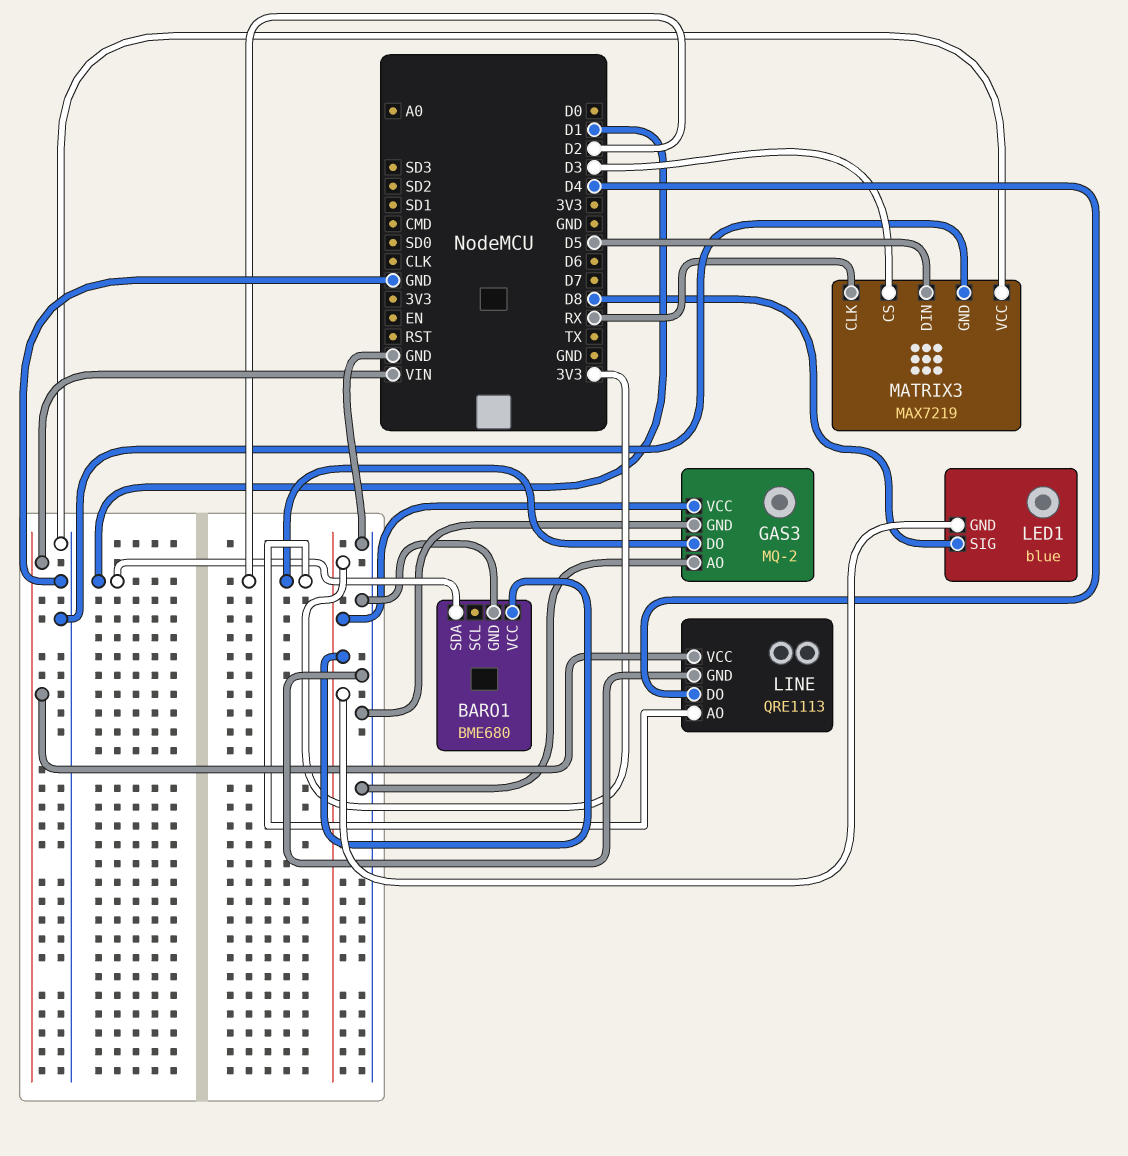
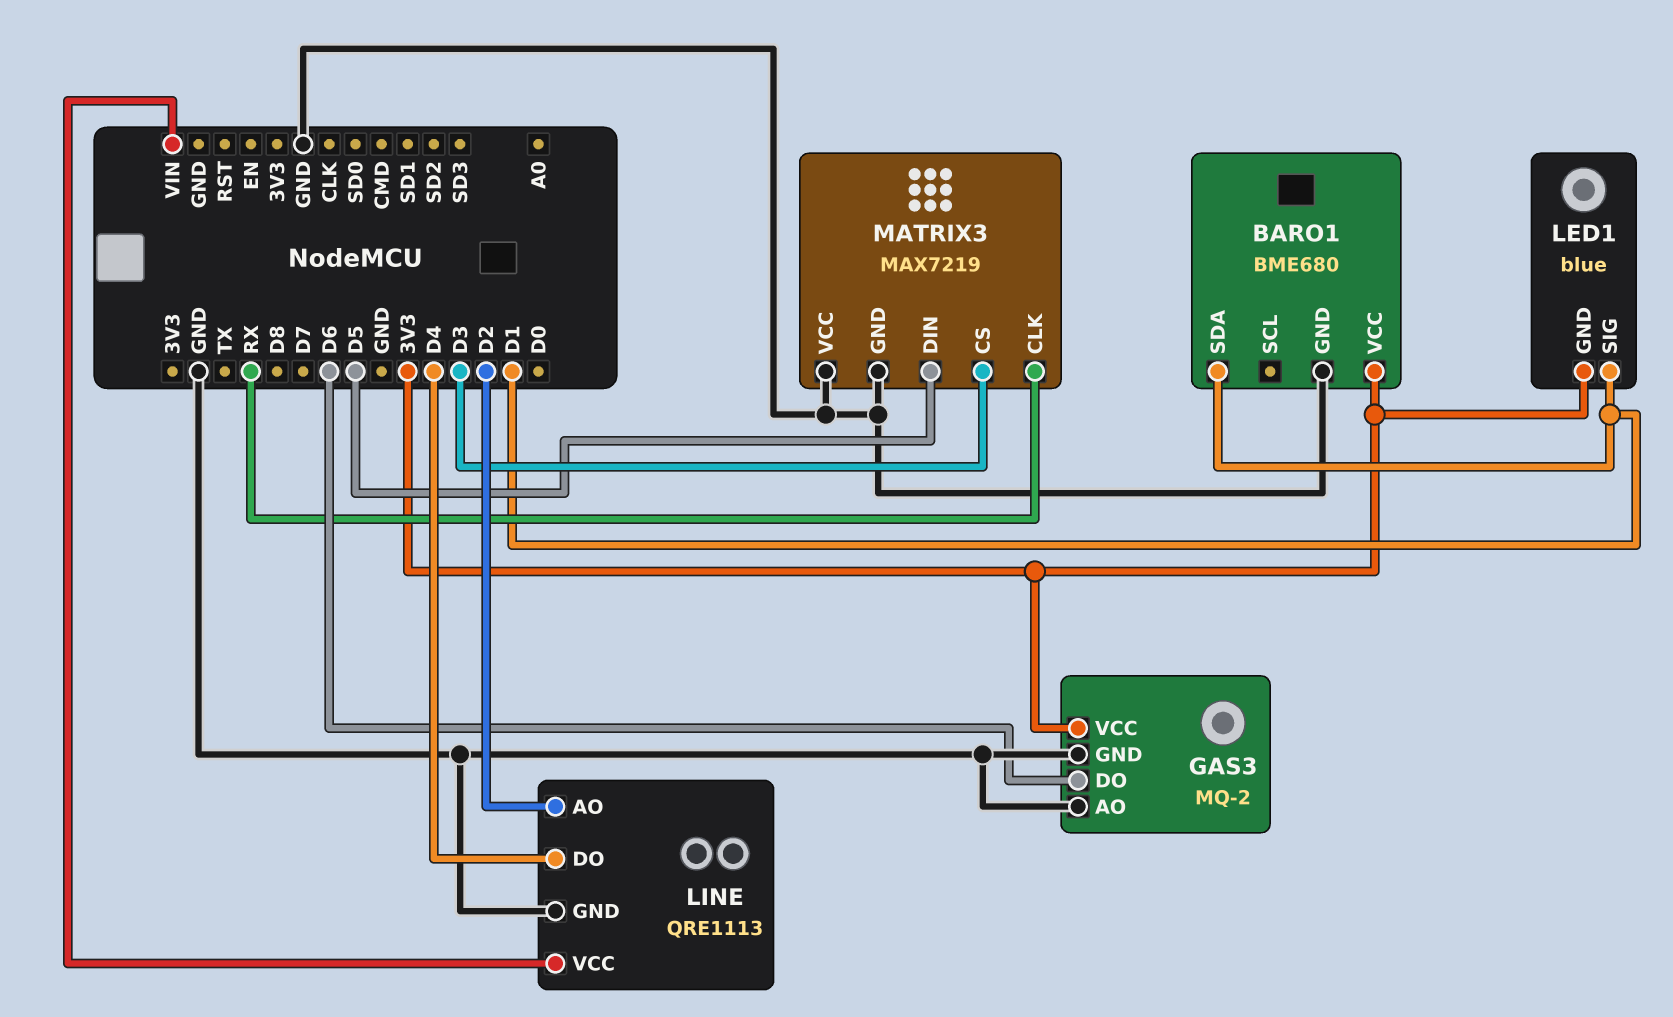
GAS3 pin DO: D2 -> D6
LED1 pin SIG: D8 -> D1

